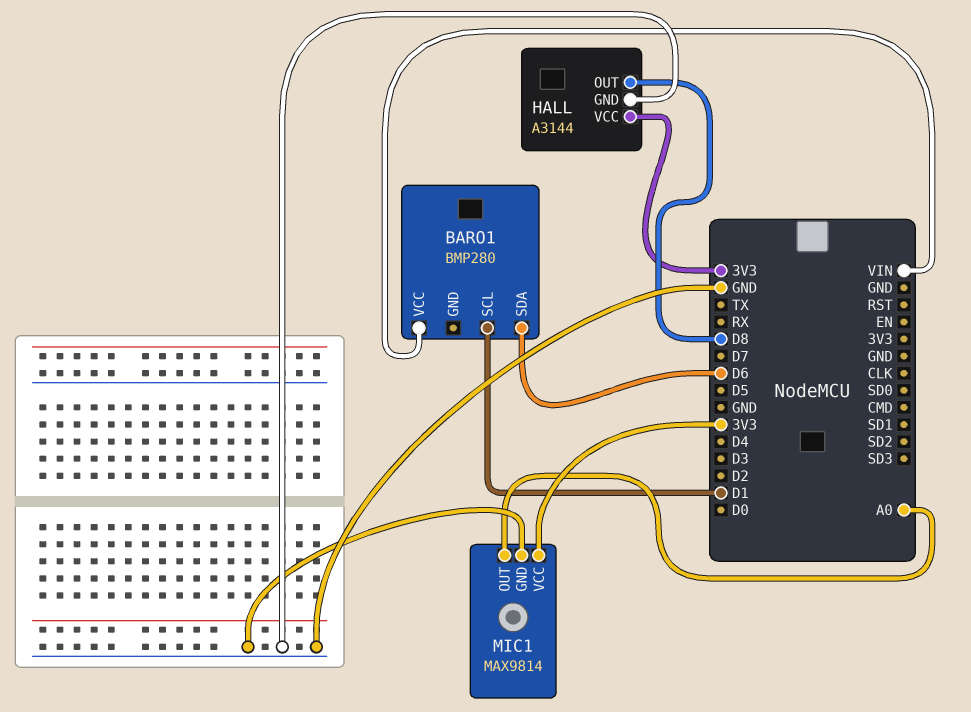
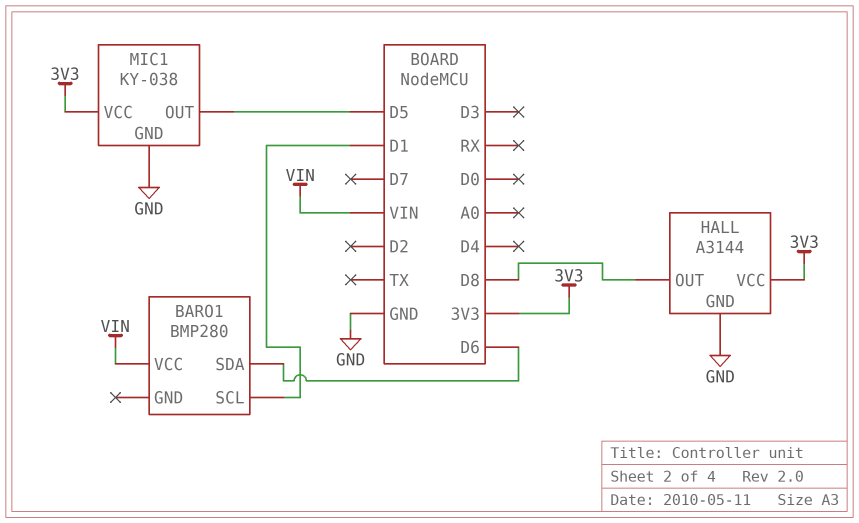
MIC1: MAX9814 -> KY-038
MIC1 pin OUT: A0 -> D5

